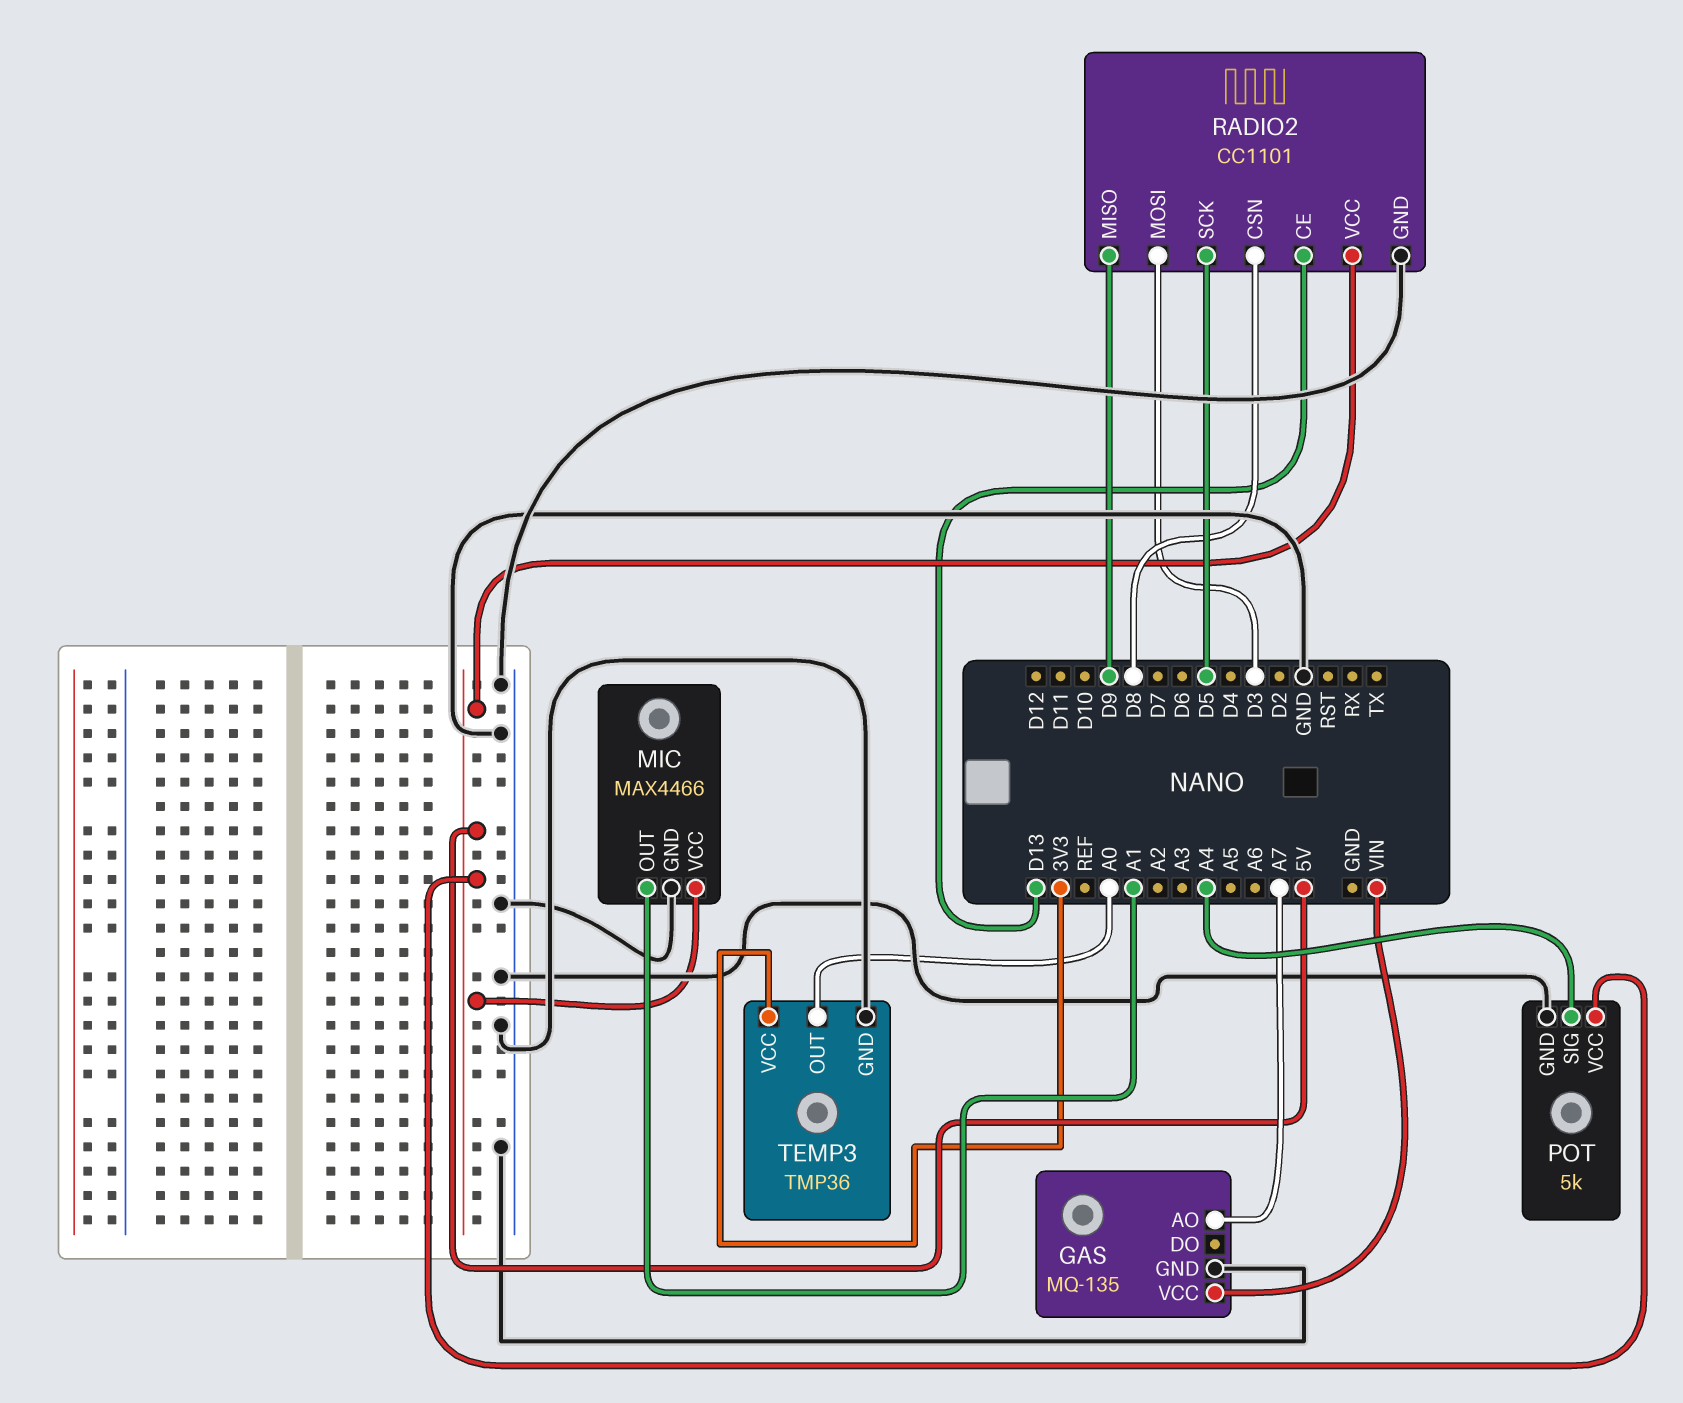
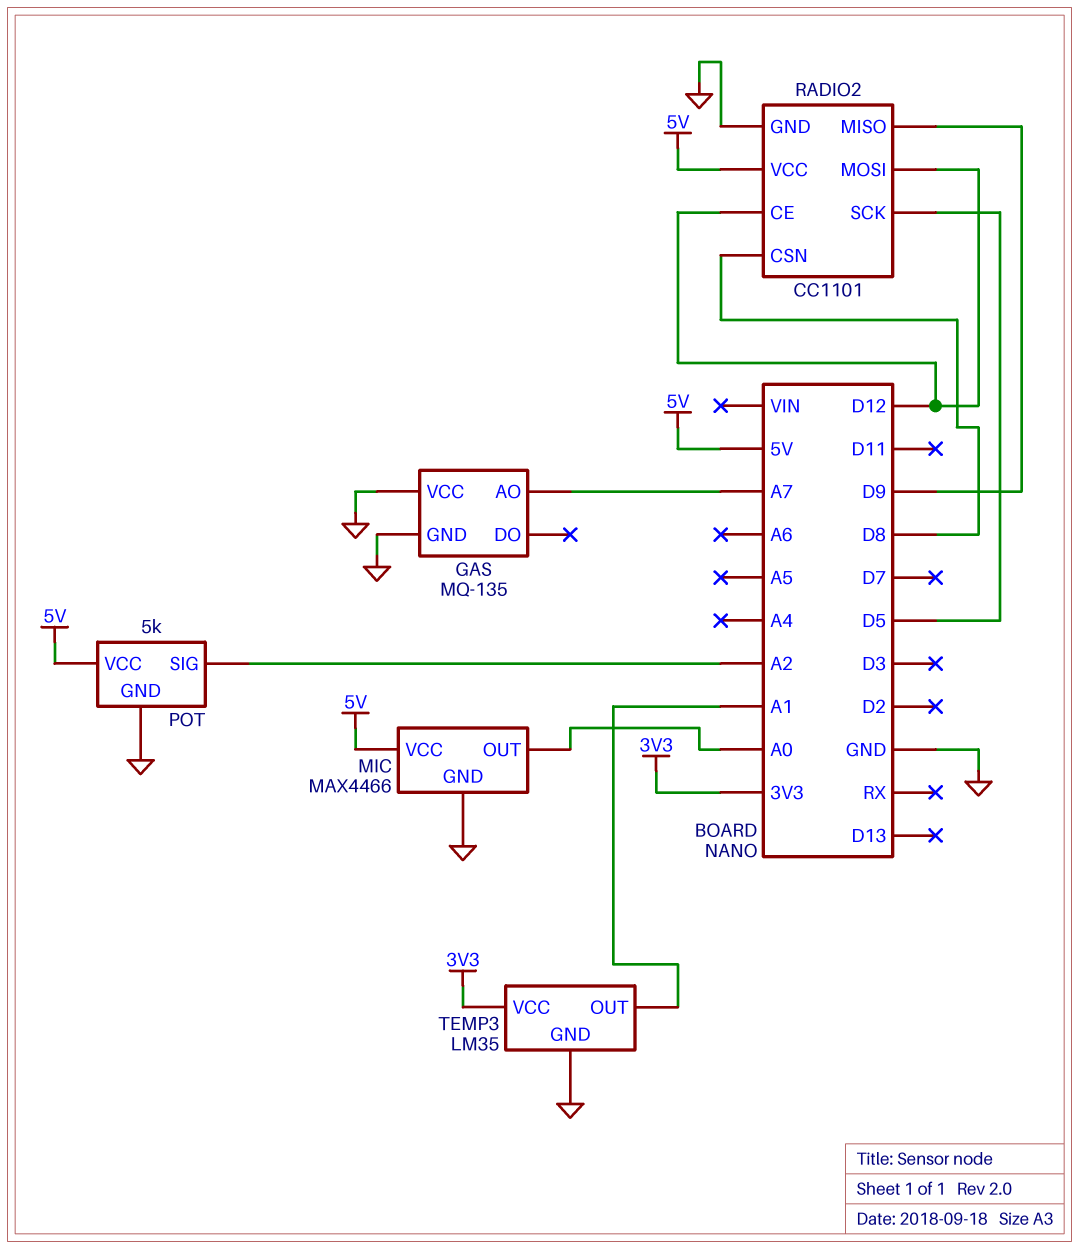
GAS pin VCC: VIN -> GND
MIC pin OUT: A1 -> A0
POT pin SIG: A4 -> A2
RADIO2 pin CE: D13 -> D12
RADIO2 pin MOSI: D3 -> D12
TEMP3: TMP36 -> LM35
TEMP3 pin OUT: A0 -> A1

